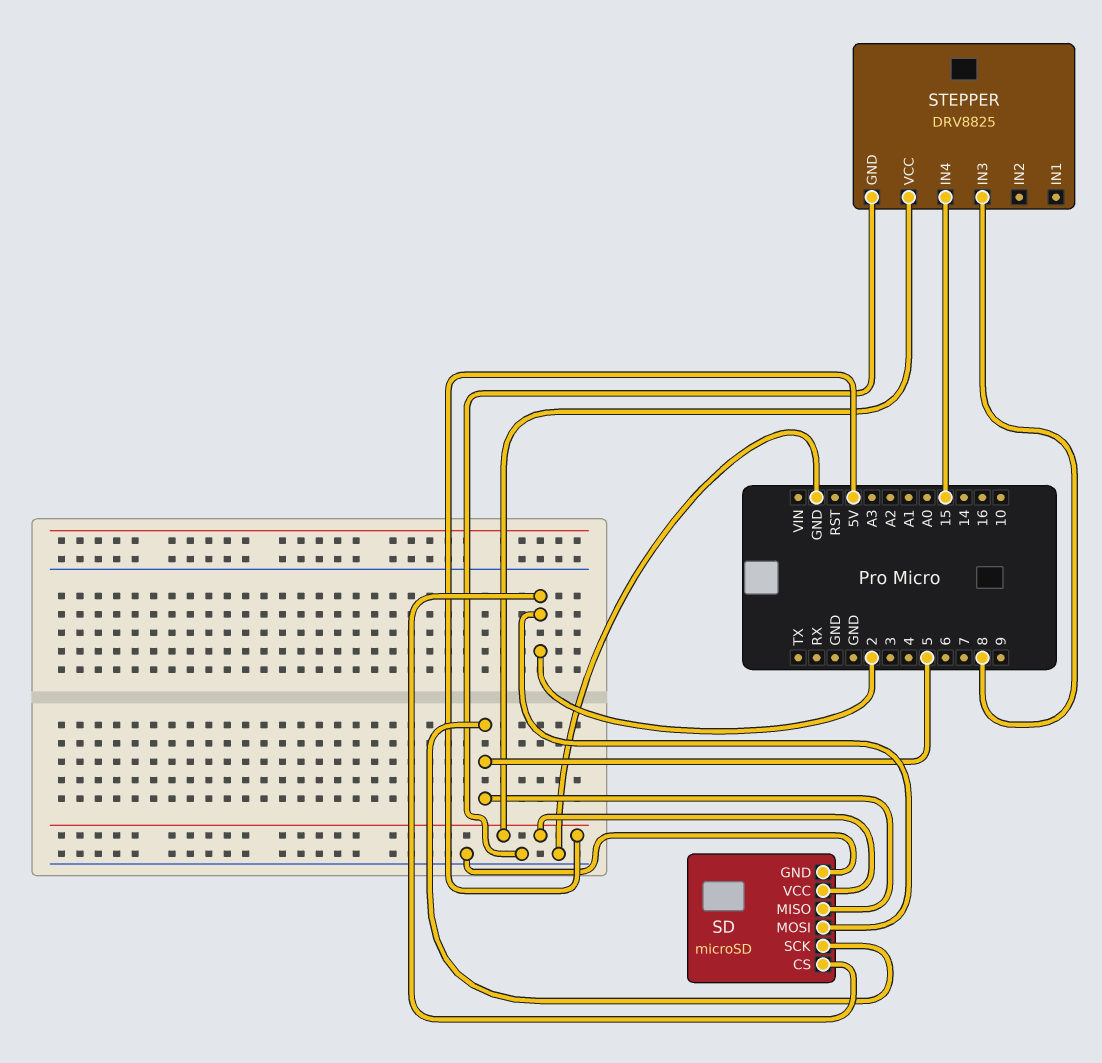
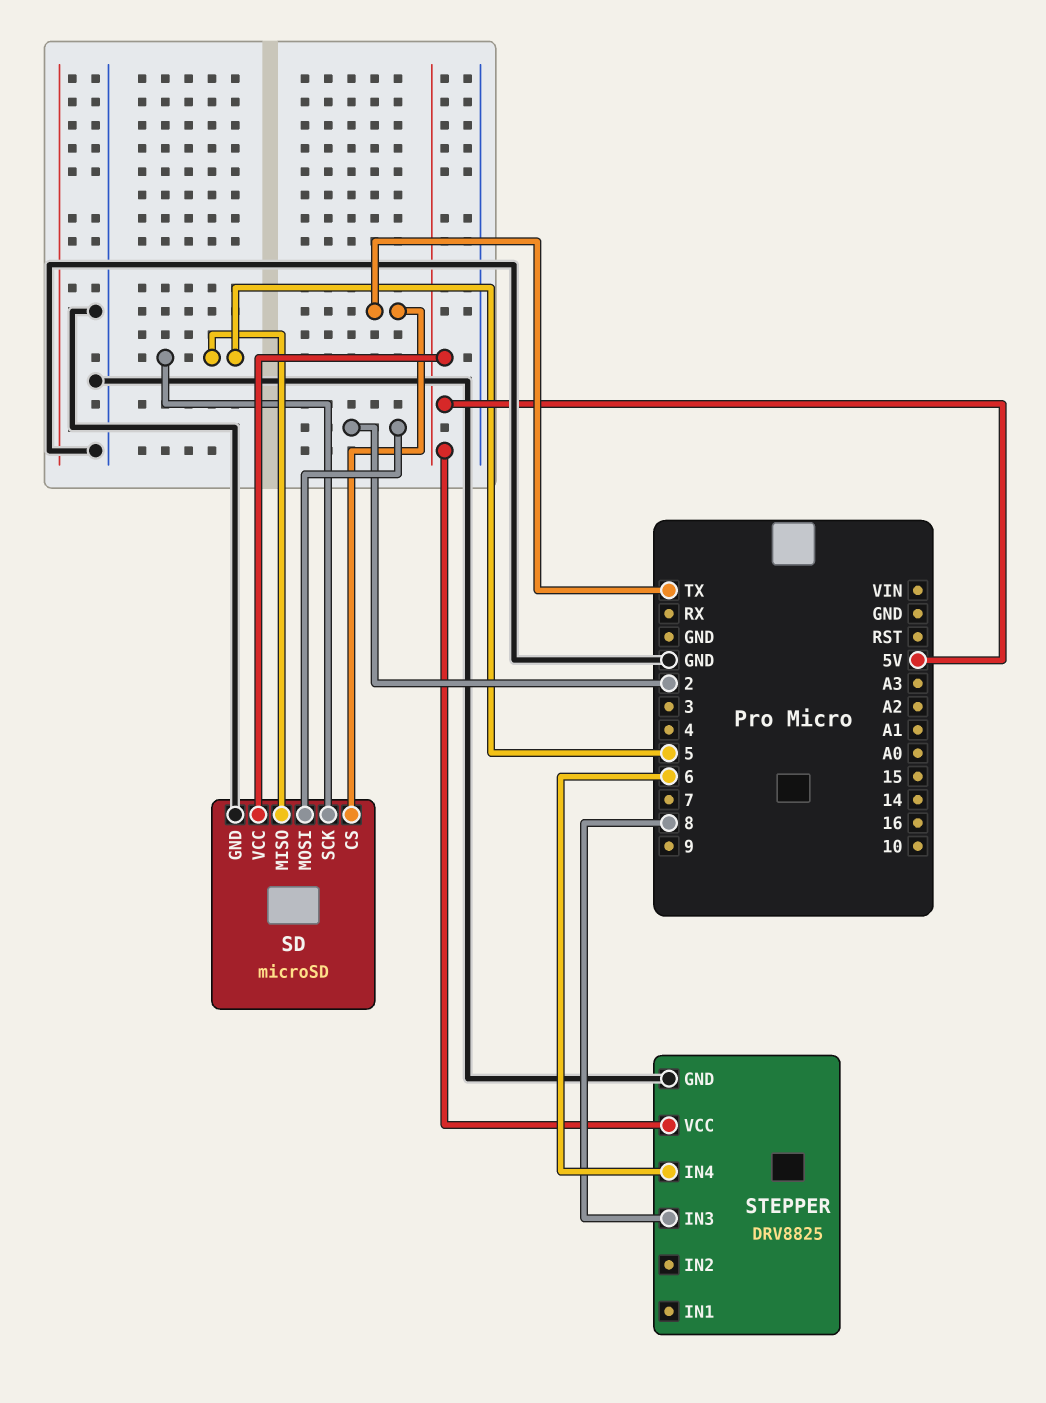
SD pin CS: 2 -> TX
STEPPER pin IN4: 15 -> 6

